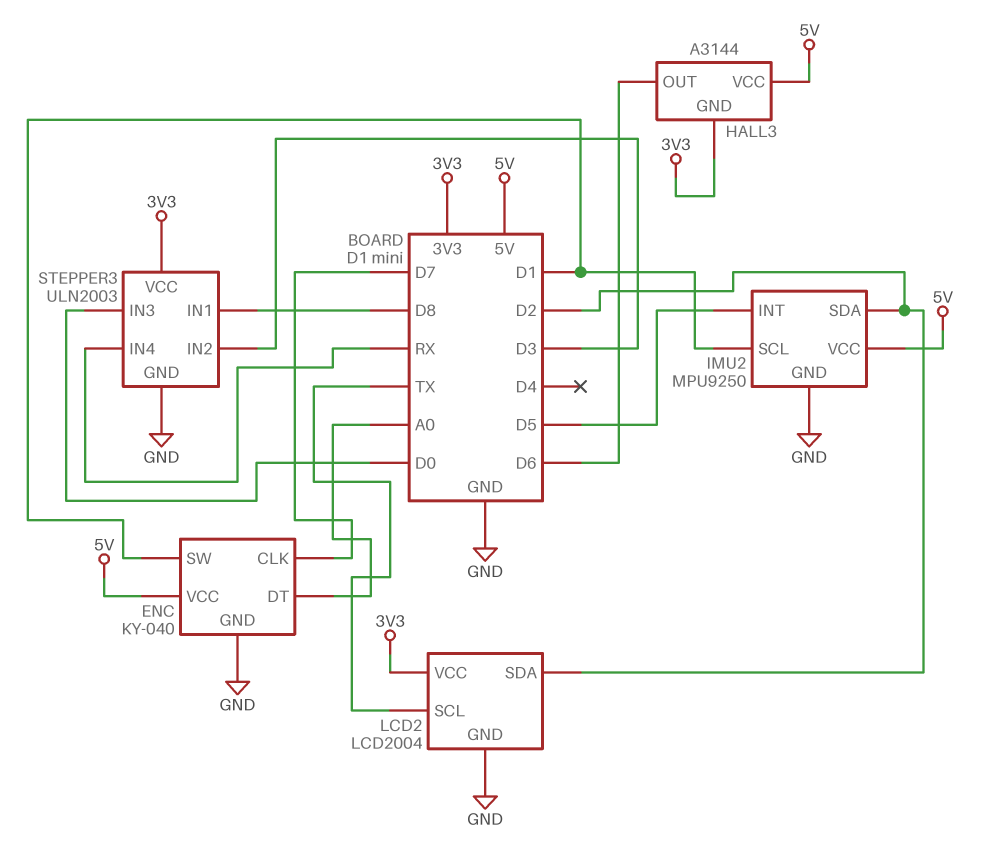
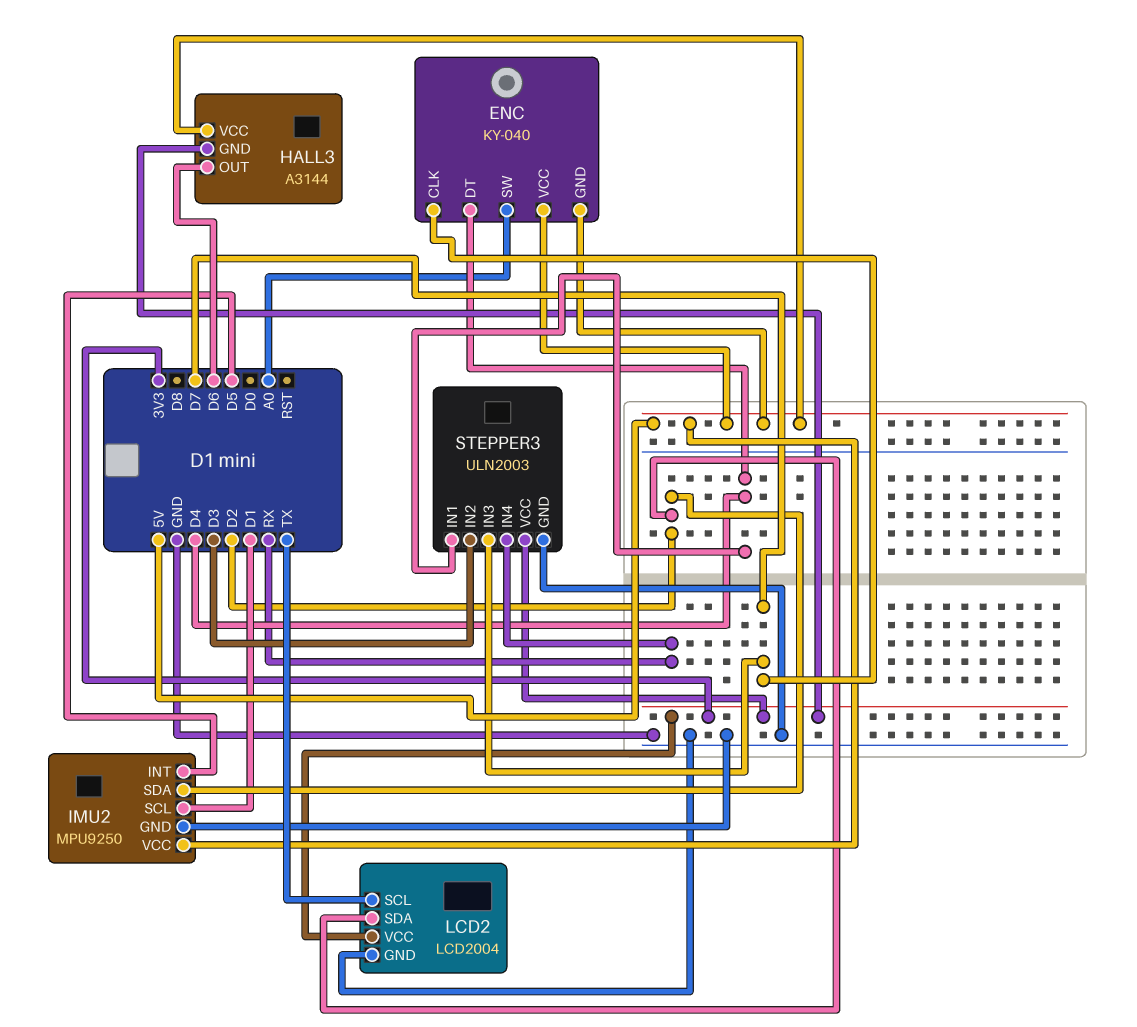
ENC pin DT: A0 -> D4
ENC pin GND: GND -> 5V
ENC pin SW: D1 -> A0
STEPPER3 pin IN1: D8 -> D4
STEPPER3 pin IN3: D0 -> D7

